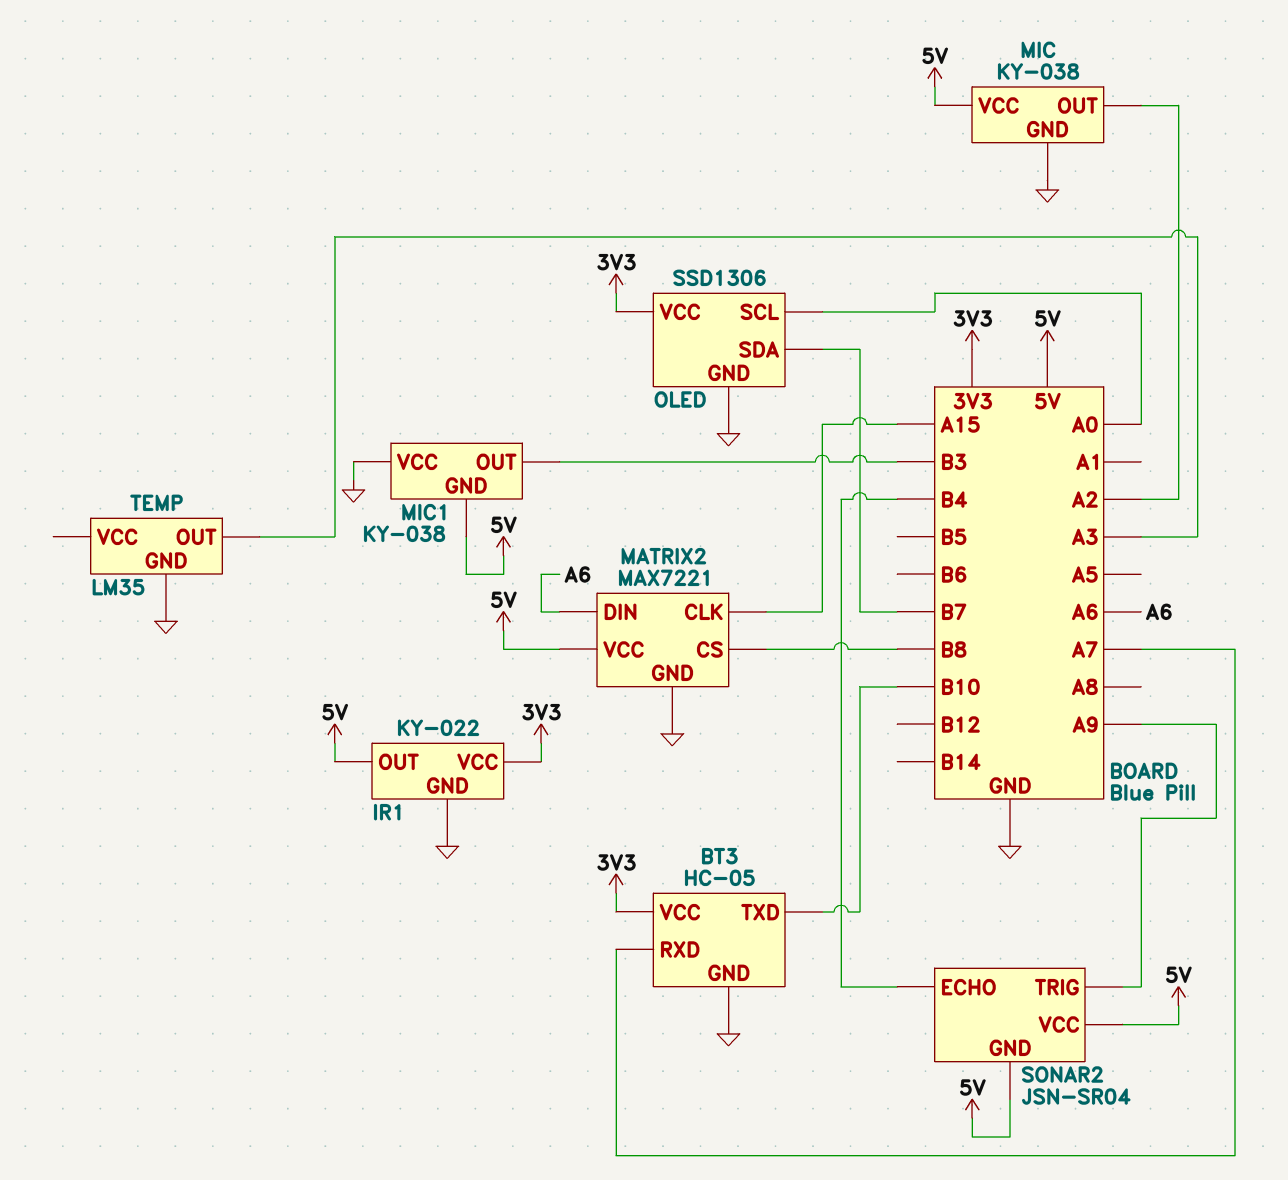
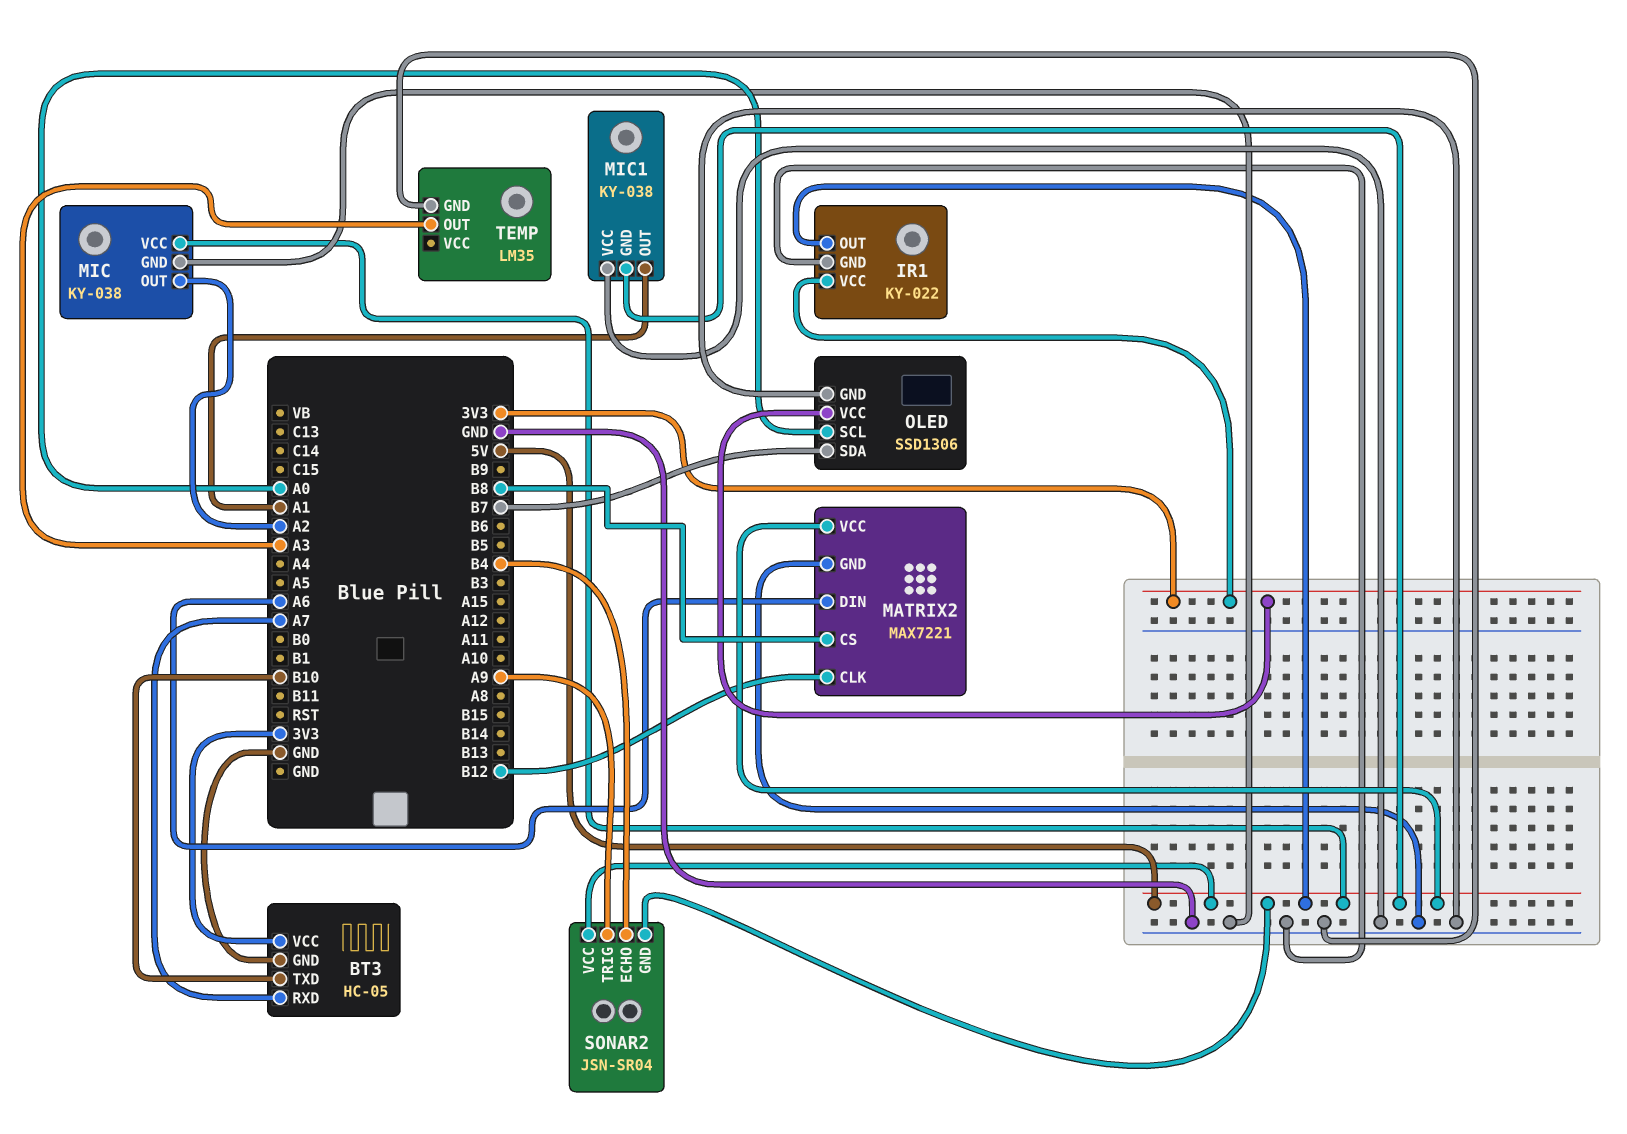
MATRIX2 pin CLK: A15 -> B12
MIC1 pin OUT: B3 -> A1

